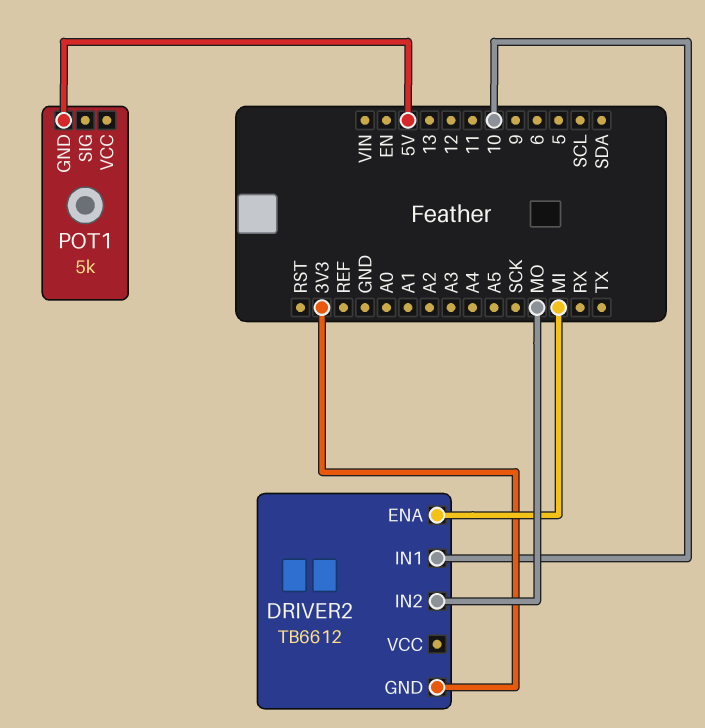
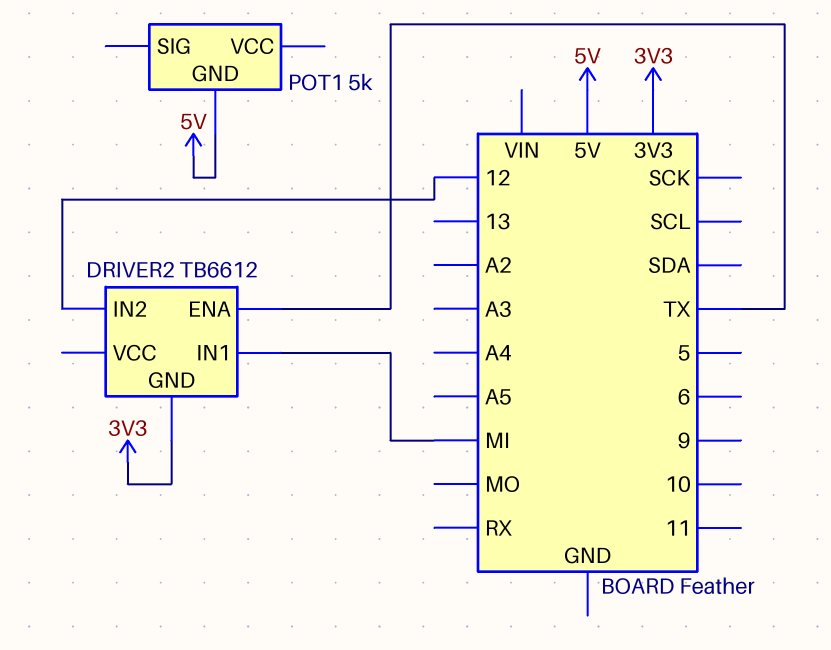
DRIVER2 pin ENA: MI -> TX
DRIVER2 pin IN1: 10 -> MI
DRIVER2 pin IN2: MO -> 12

